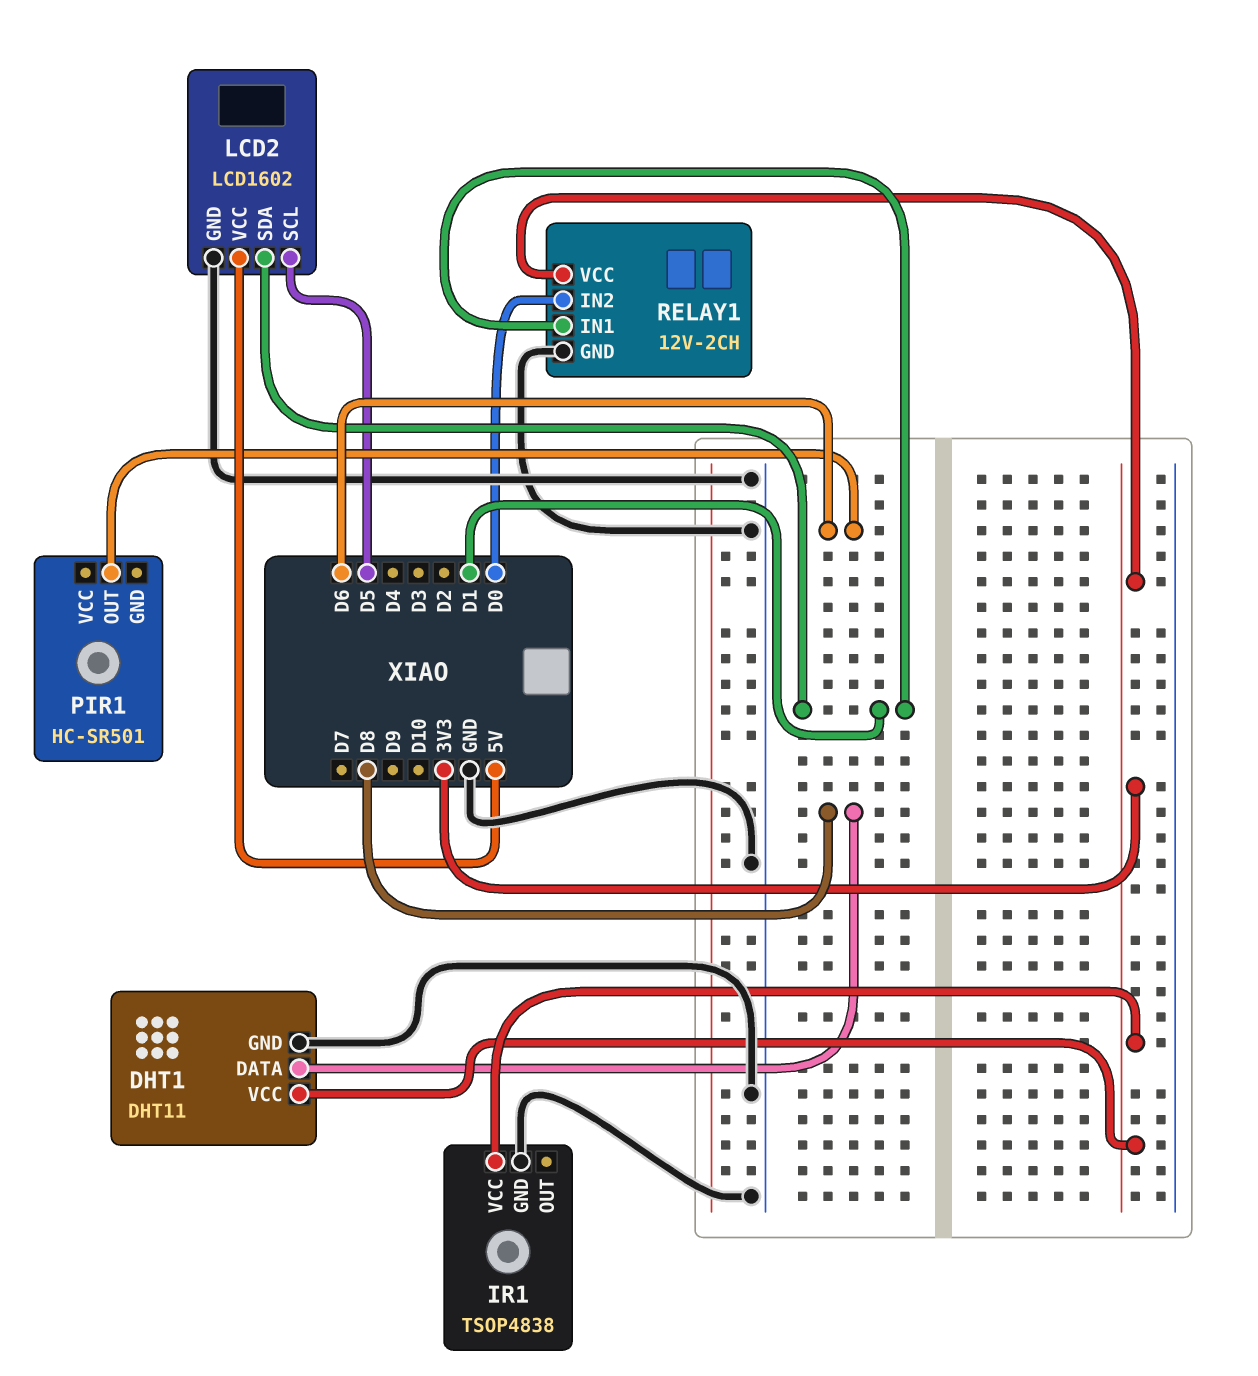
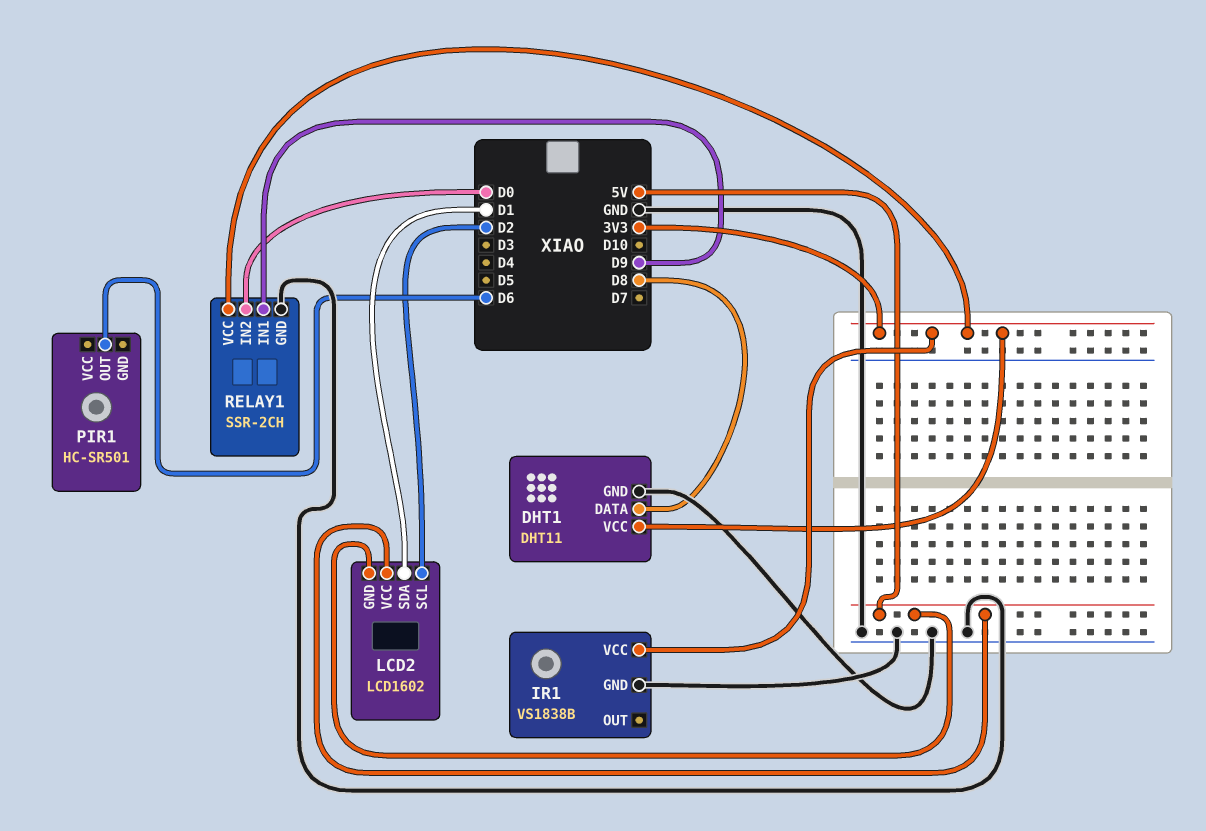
IR1: TSOP4838 -> VS1838B
LCD2 pin GND: GND -> 5V
LCD2 pin SCL: D5 -> D2
RELAY1: 12V-2CH -> SSR-2CH
RELAY1 pin IN1: D1 -> D9

